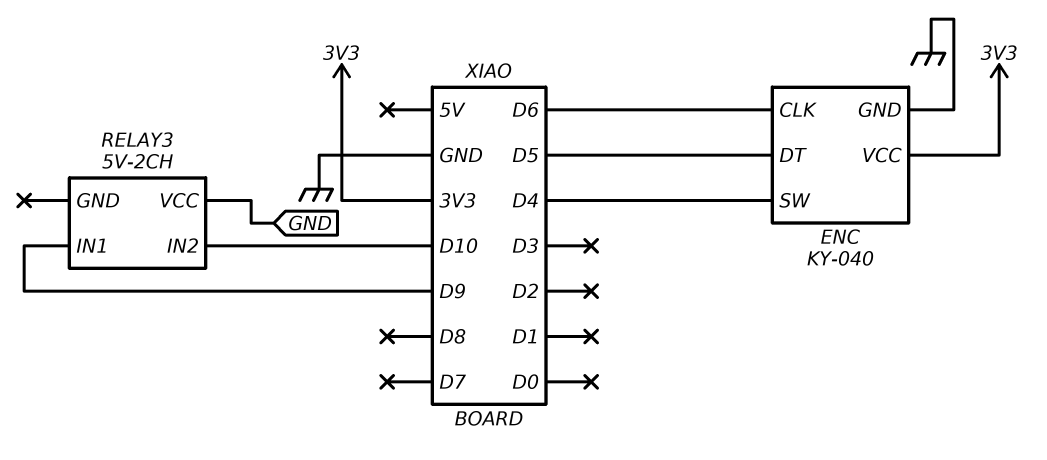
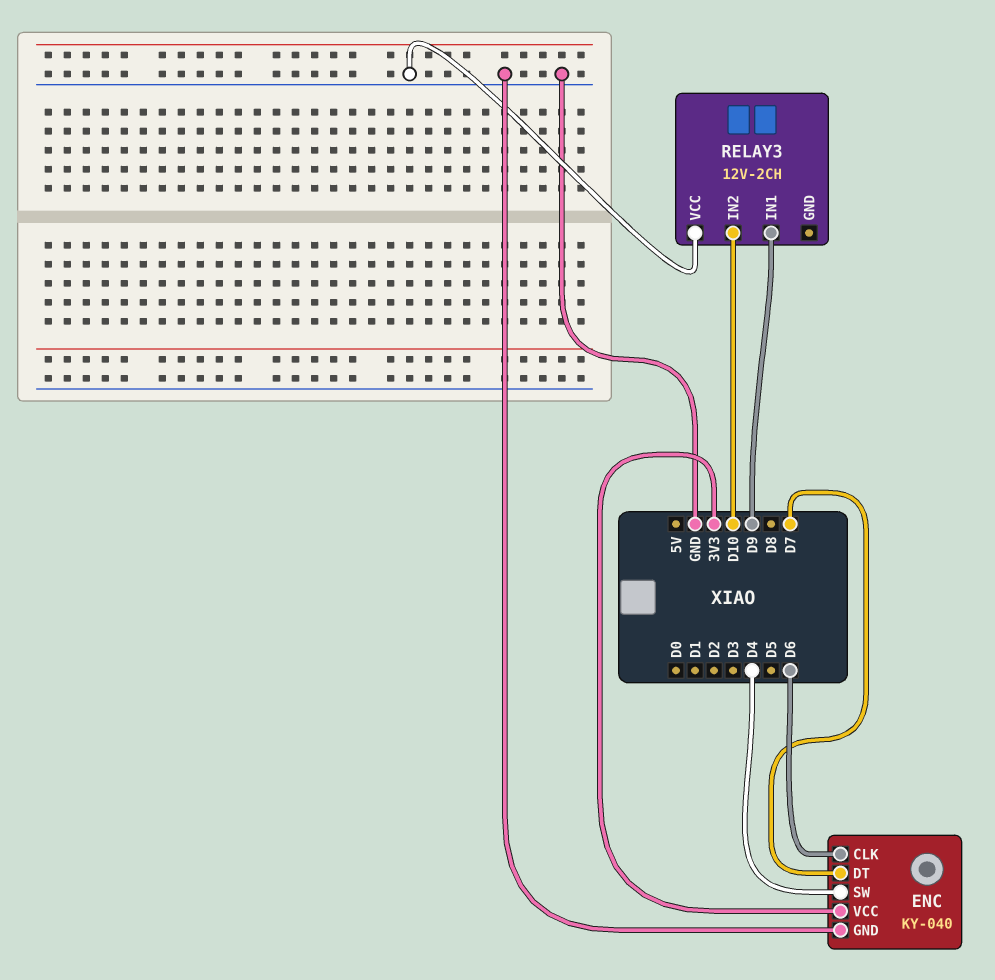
ENC pin DT: D5 -> D7
RELAY3: 5V-2CH -> 12V-2CH

